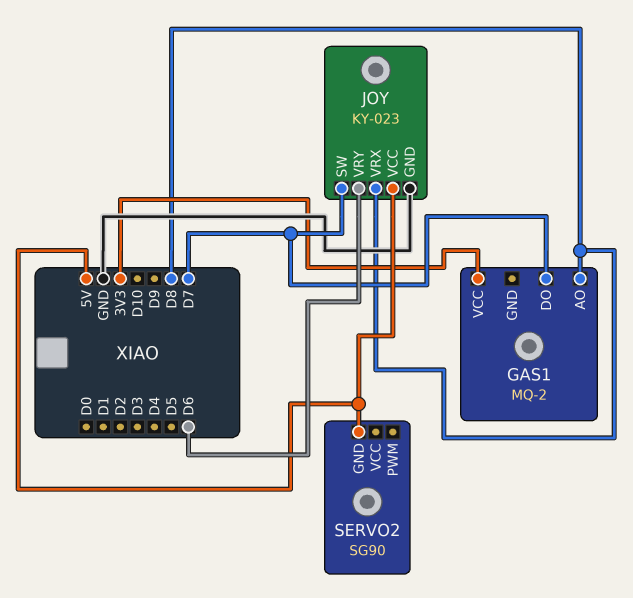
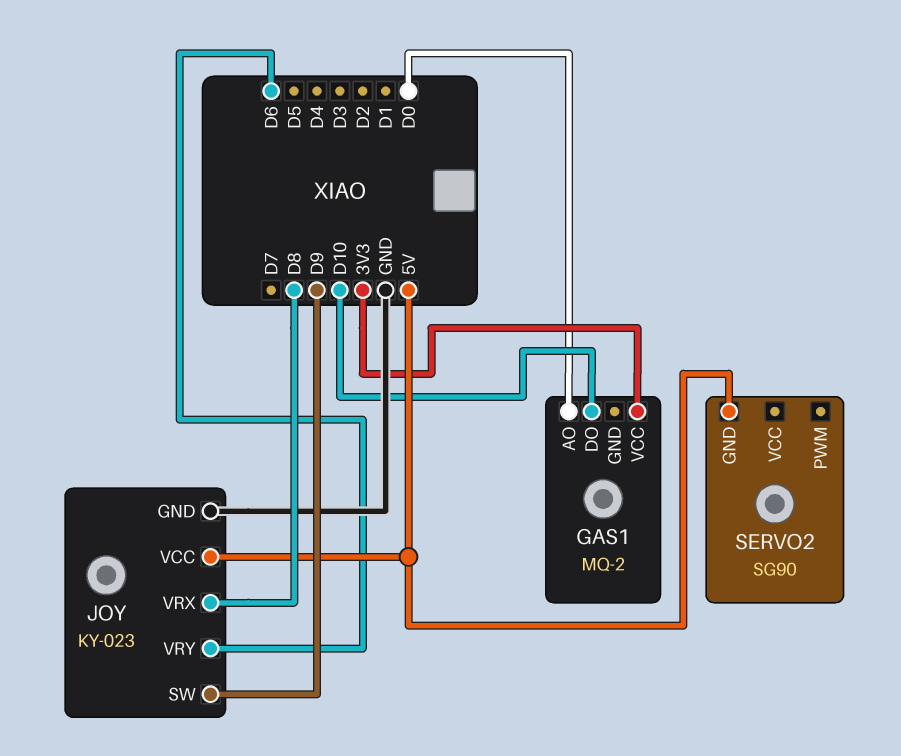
GAS1 pin AO: D8 -> D0
GAS1 pin DO: D7 -> D10
JOY pin SW: D7 -> D9

